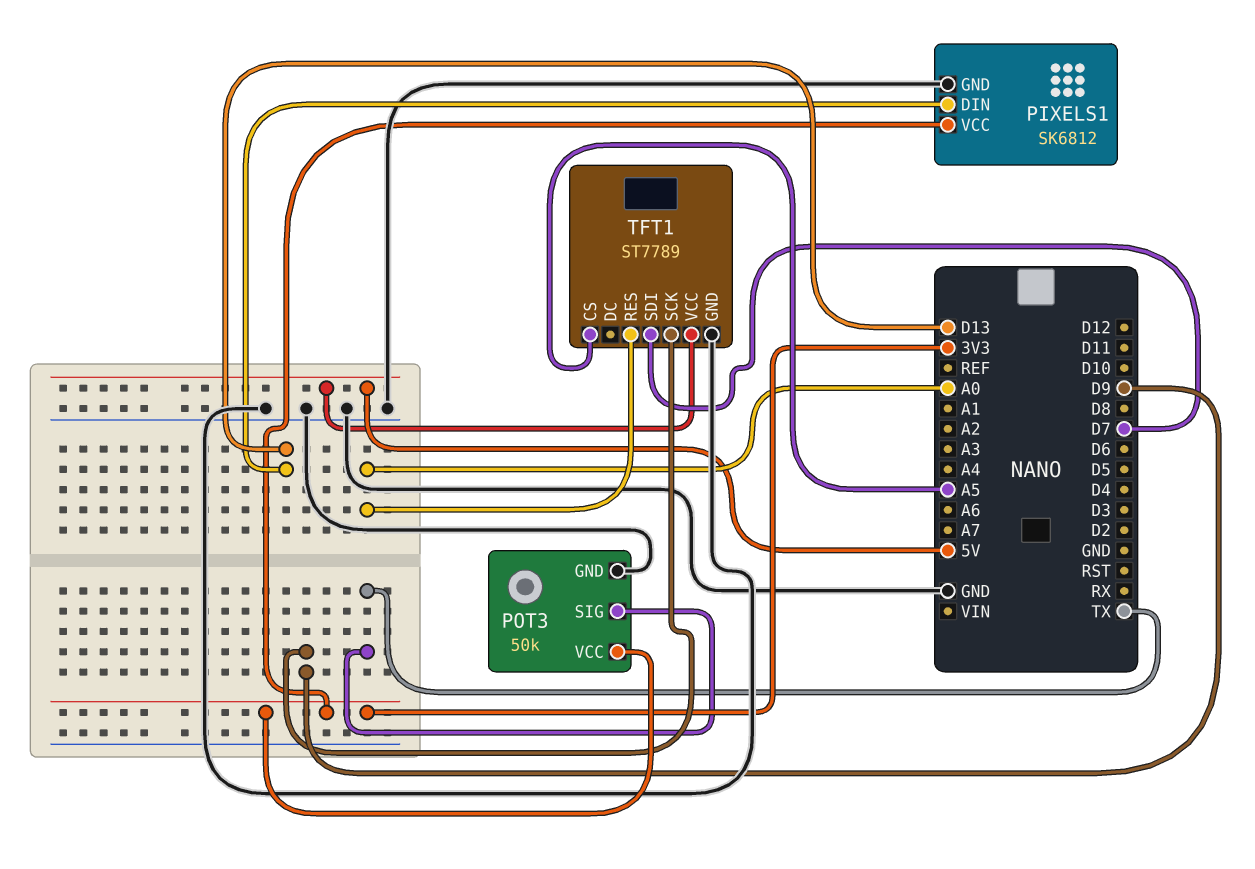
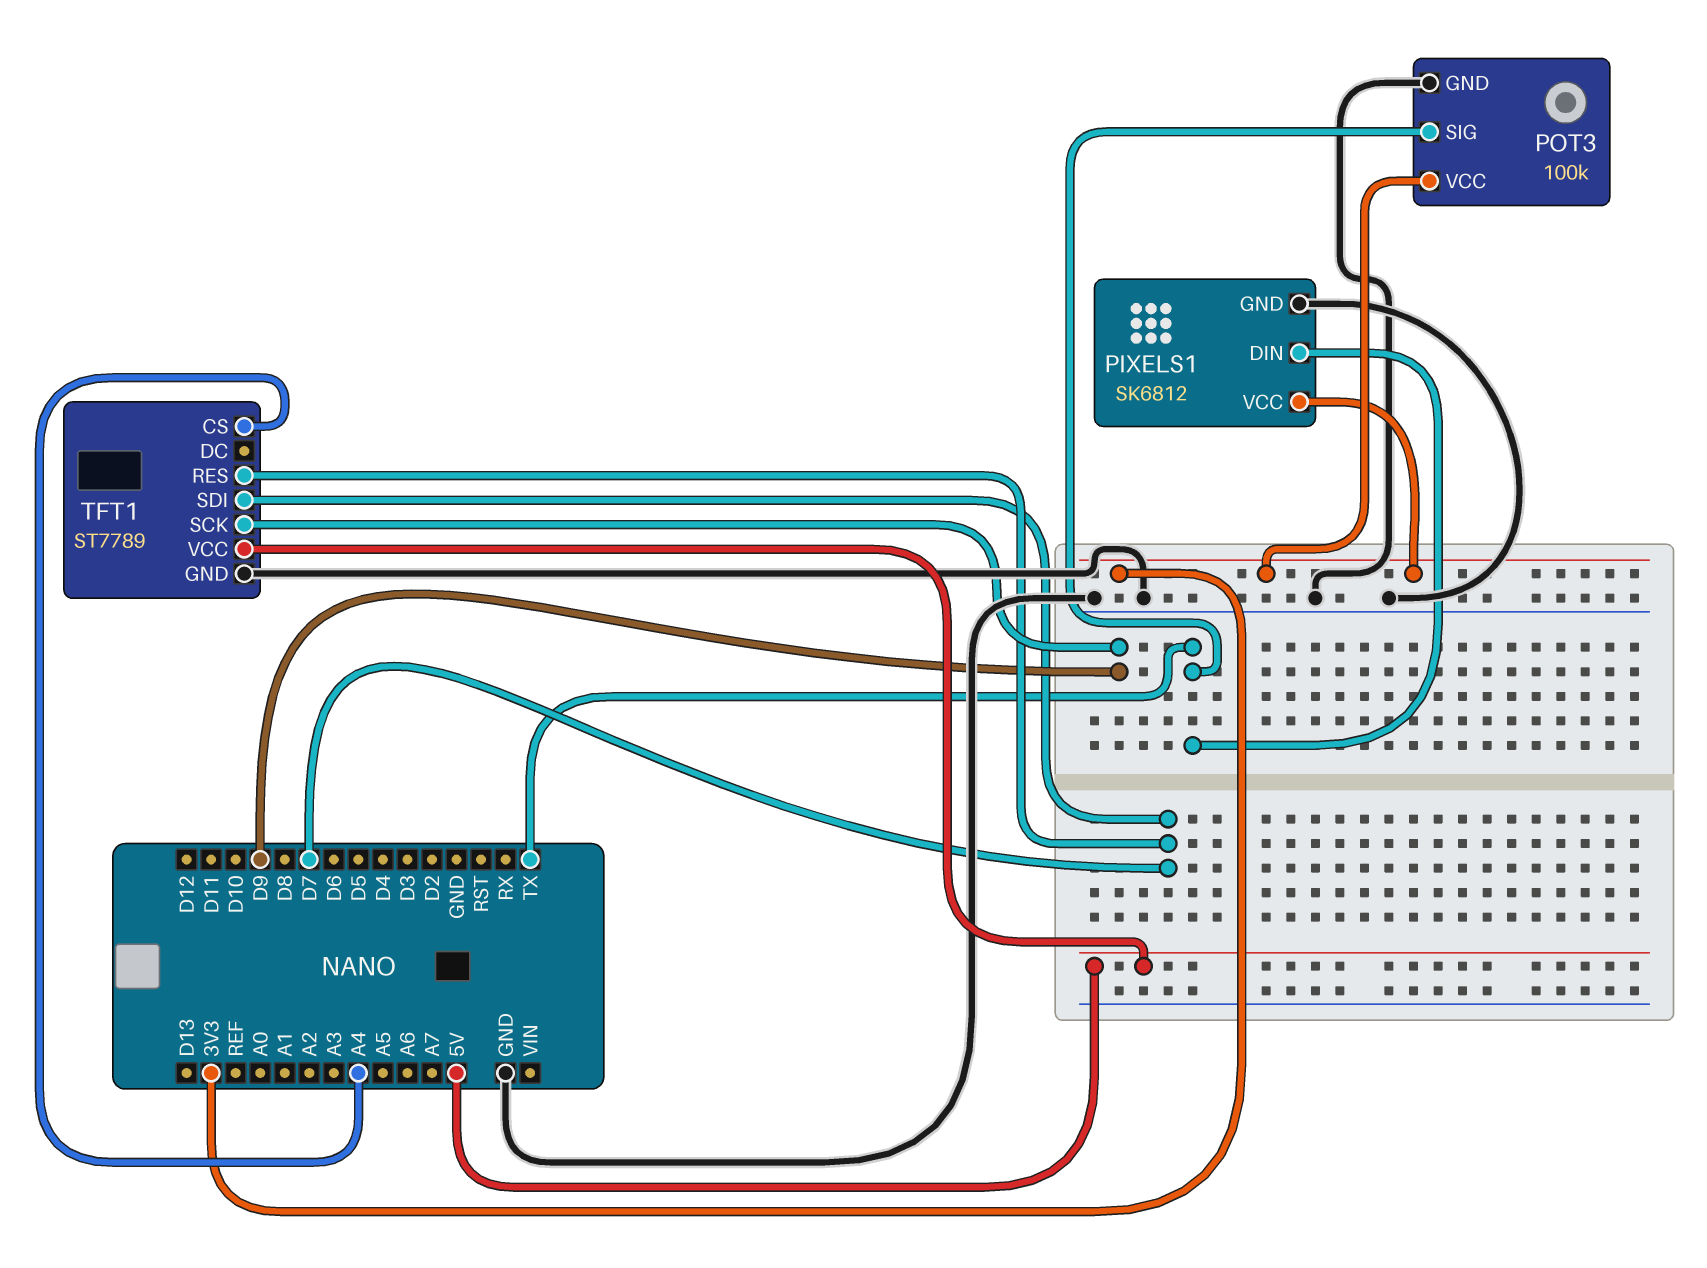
PIXELS1 pin DIN: D13 -> TX
POT3: 50k -> 100k
TFT1 pin CS: A5 -> A4
TFT1 pin RES: A0 -> D7

